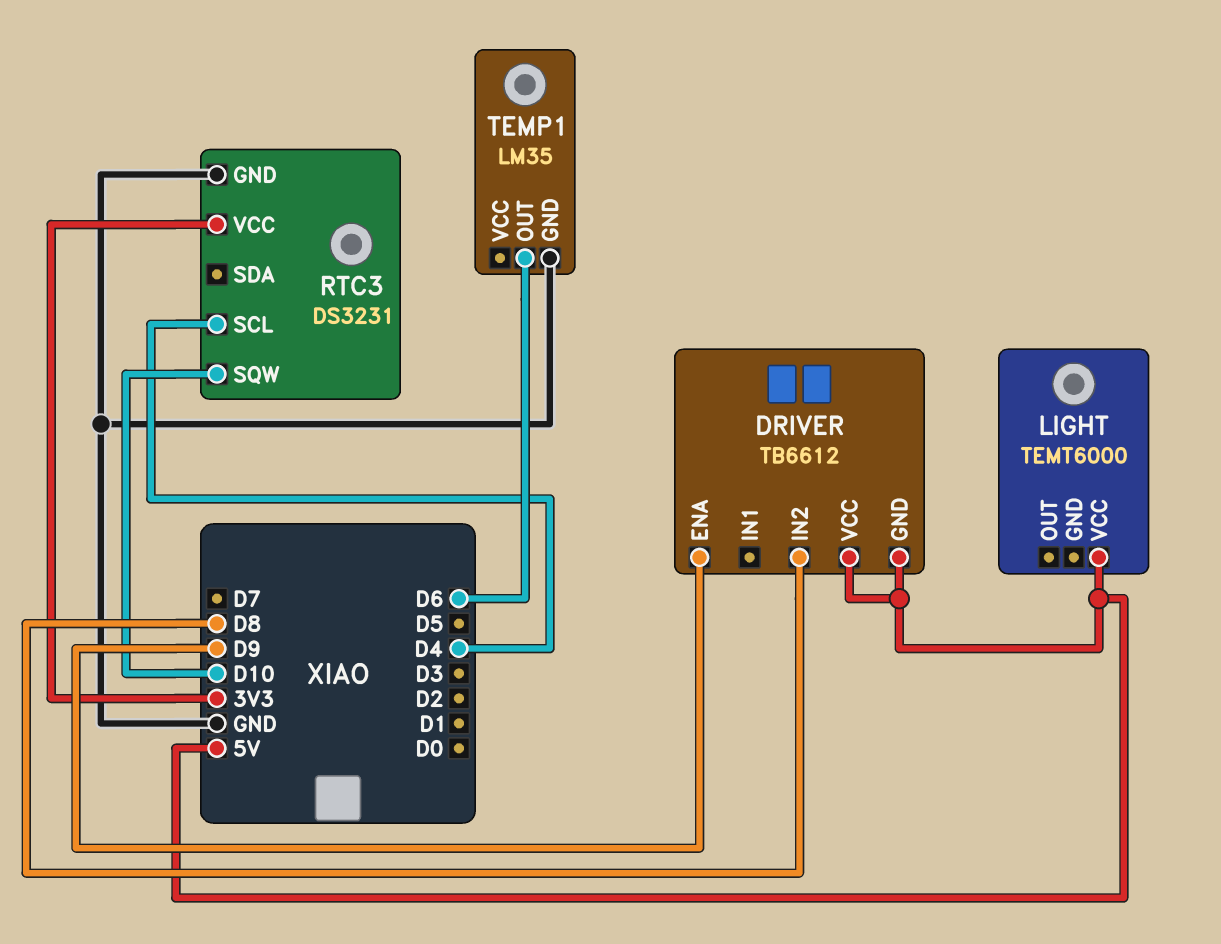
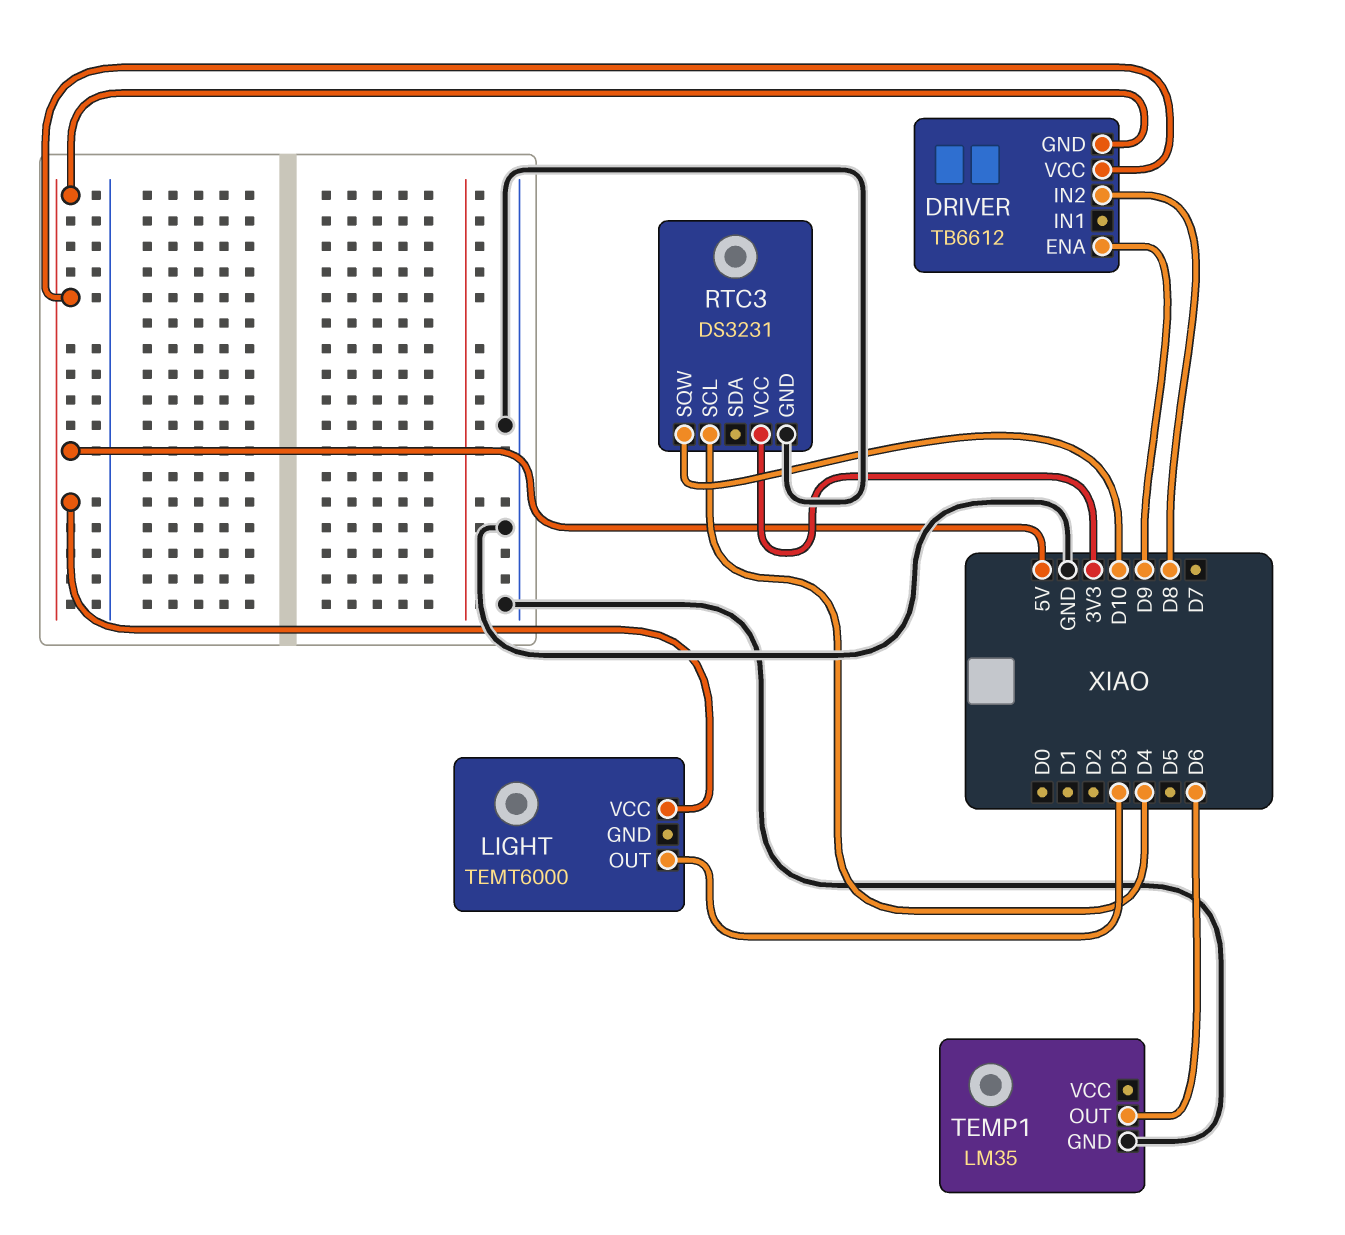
LIGHT pin OUT: none -> D3

